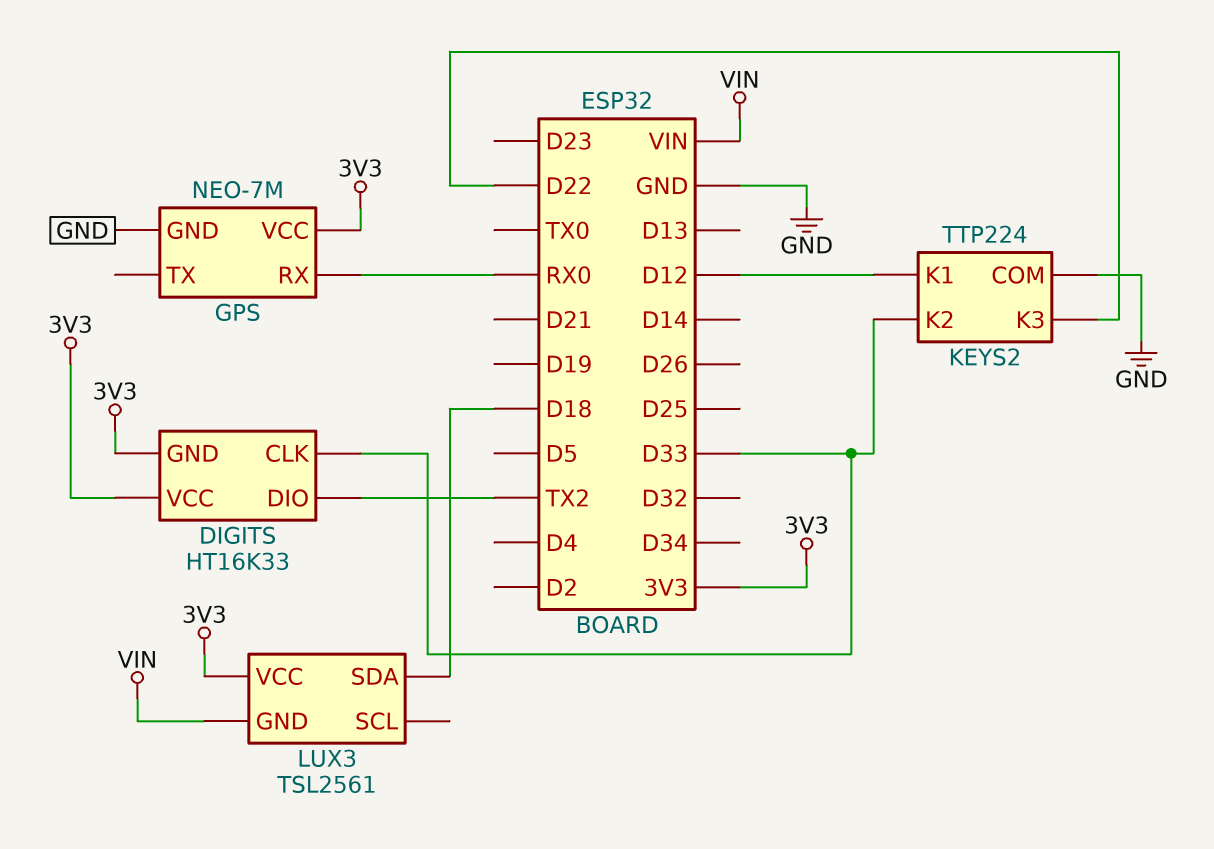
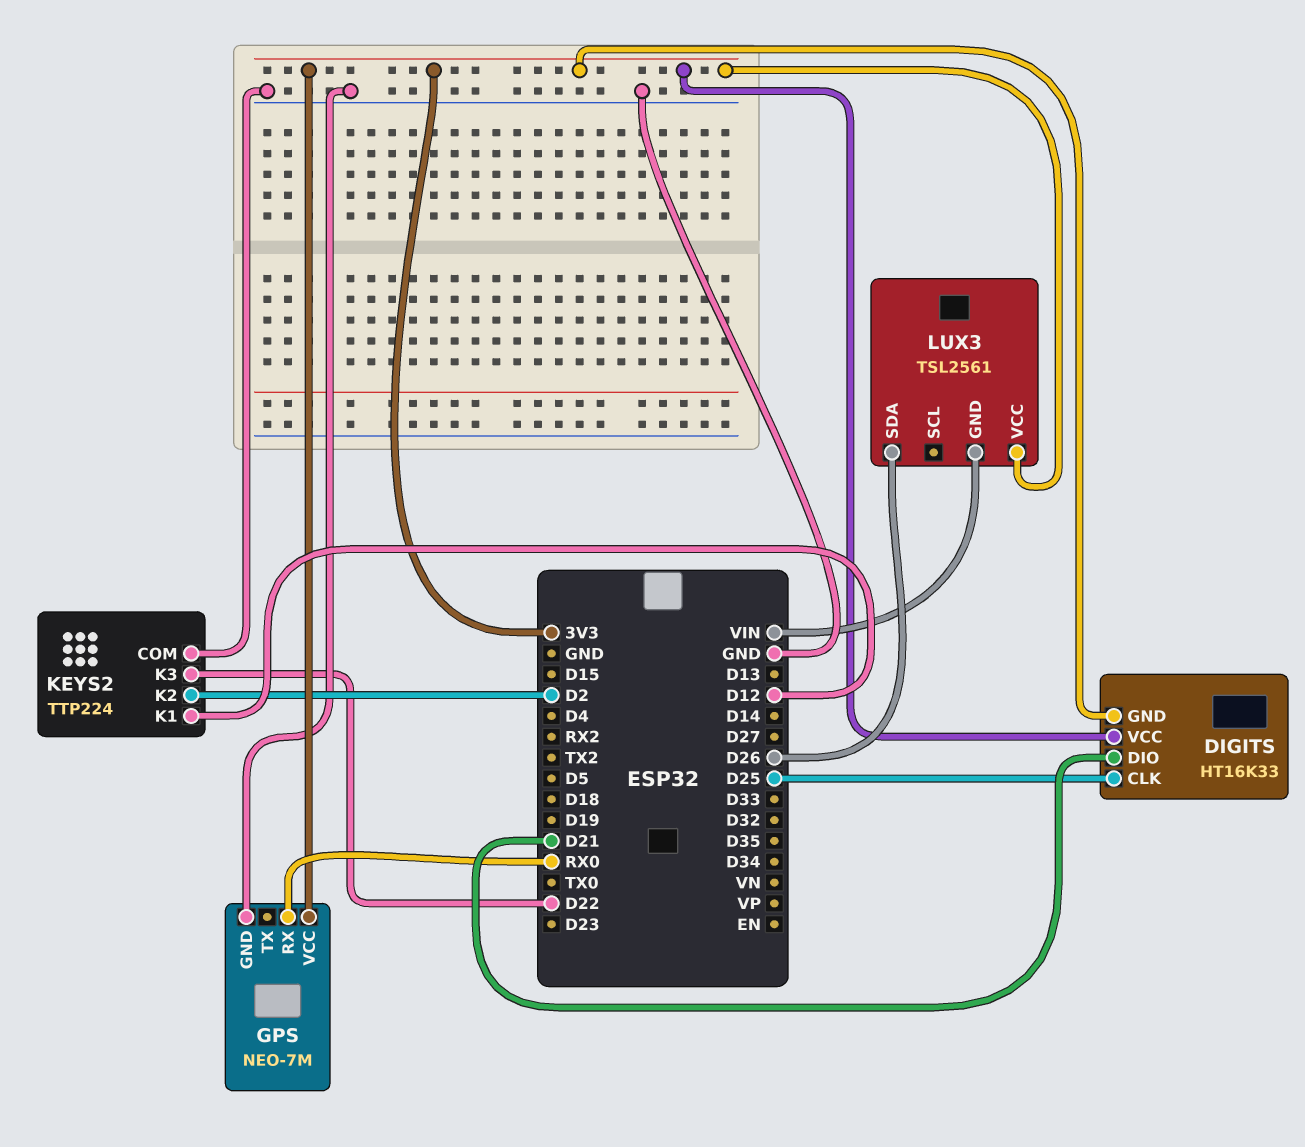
DIGITS pin CLK: D33 -> D25
DIGITS pin DIO: TX2 -> D21
KEYS2 pin K2: D33 -> D2
LUX3 pin SDA: D18 -> D26

